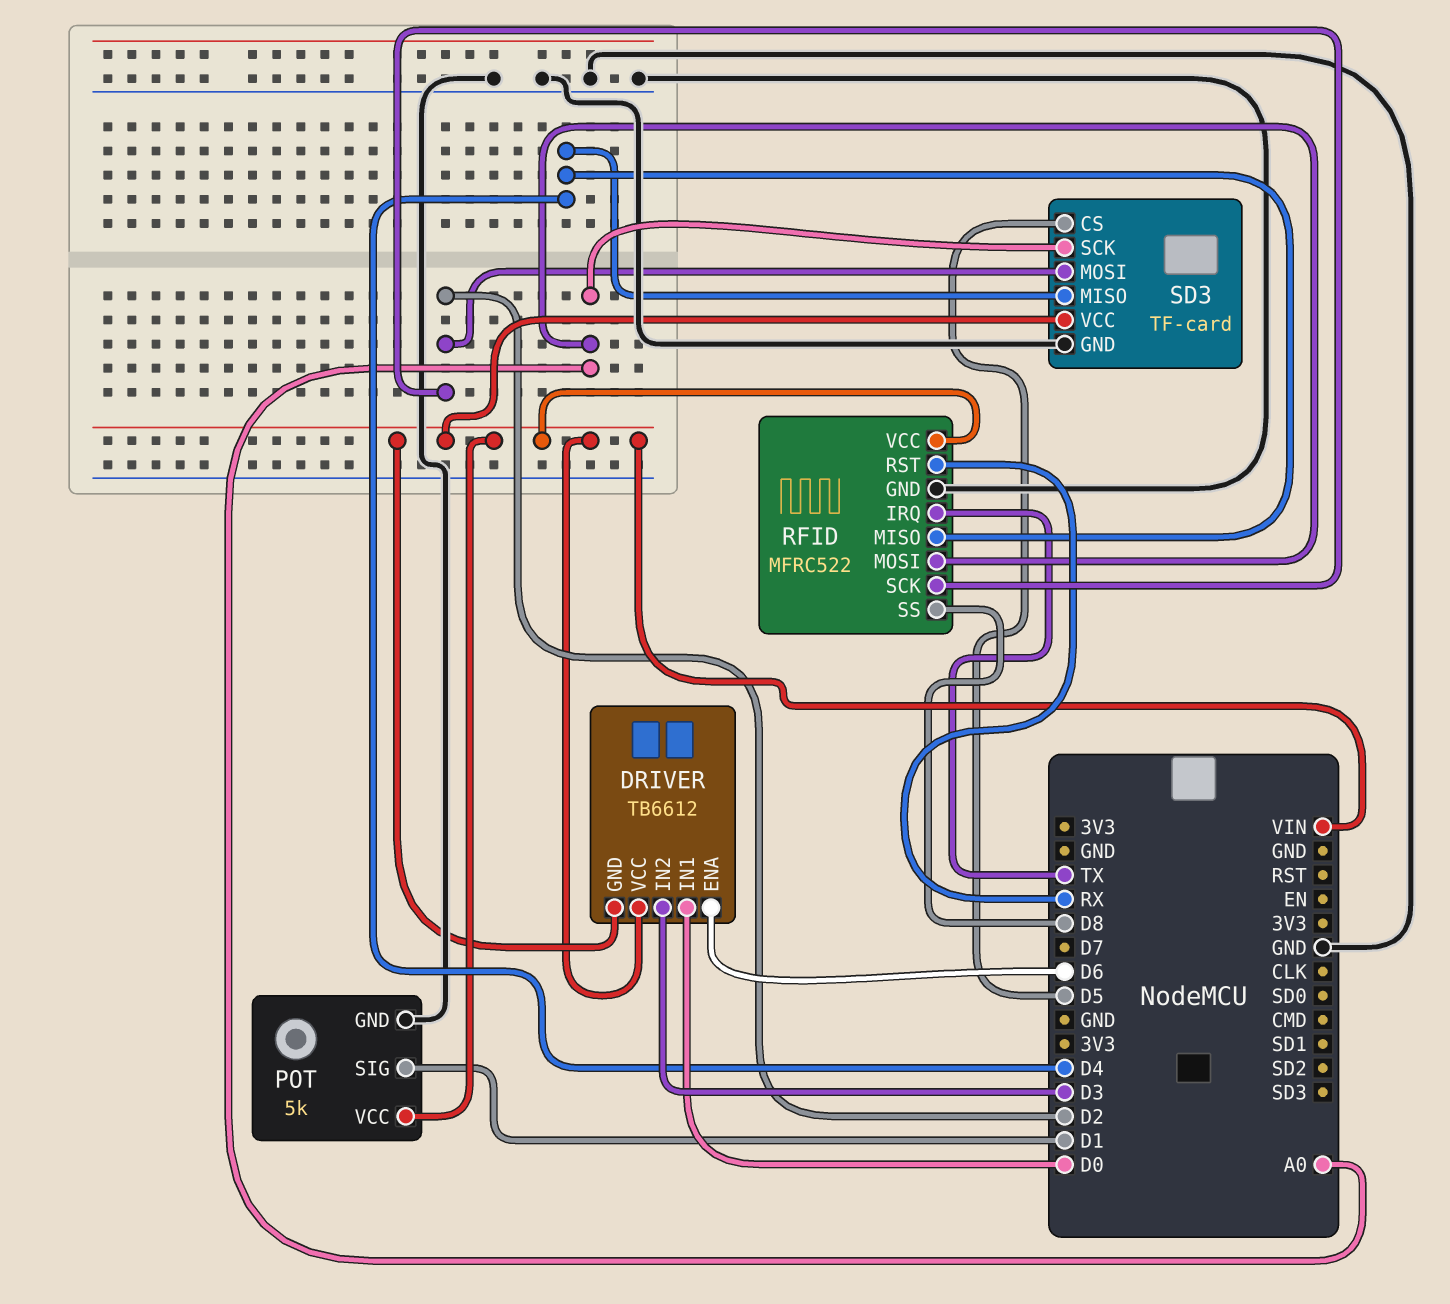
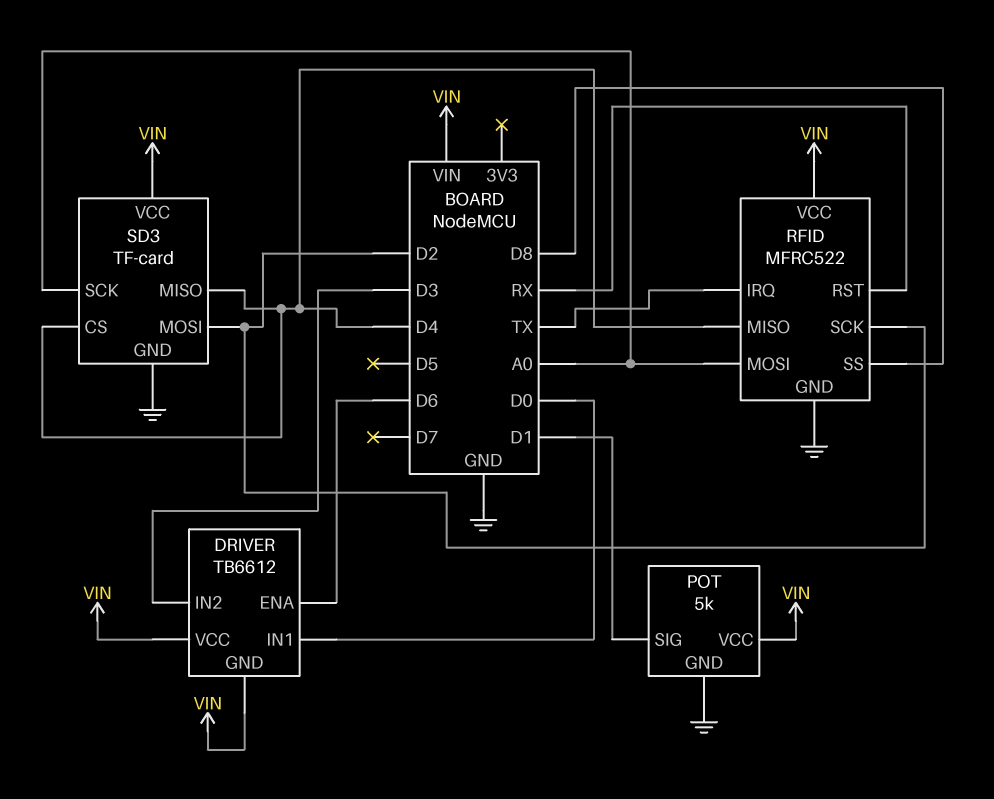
SD3 pin CS: D5 -> D4

